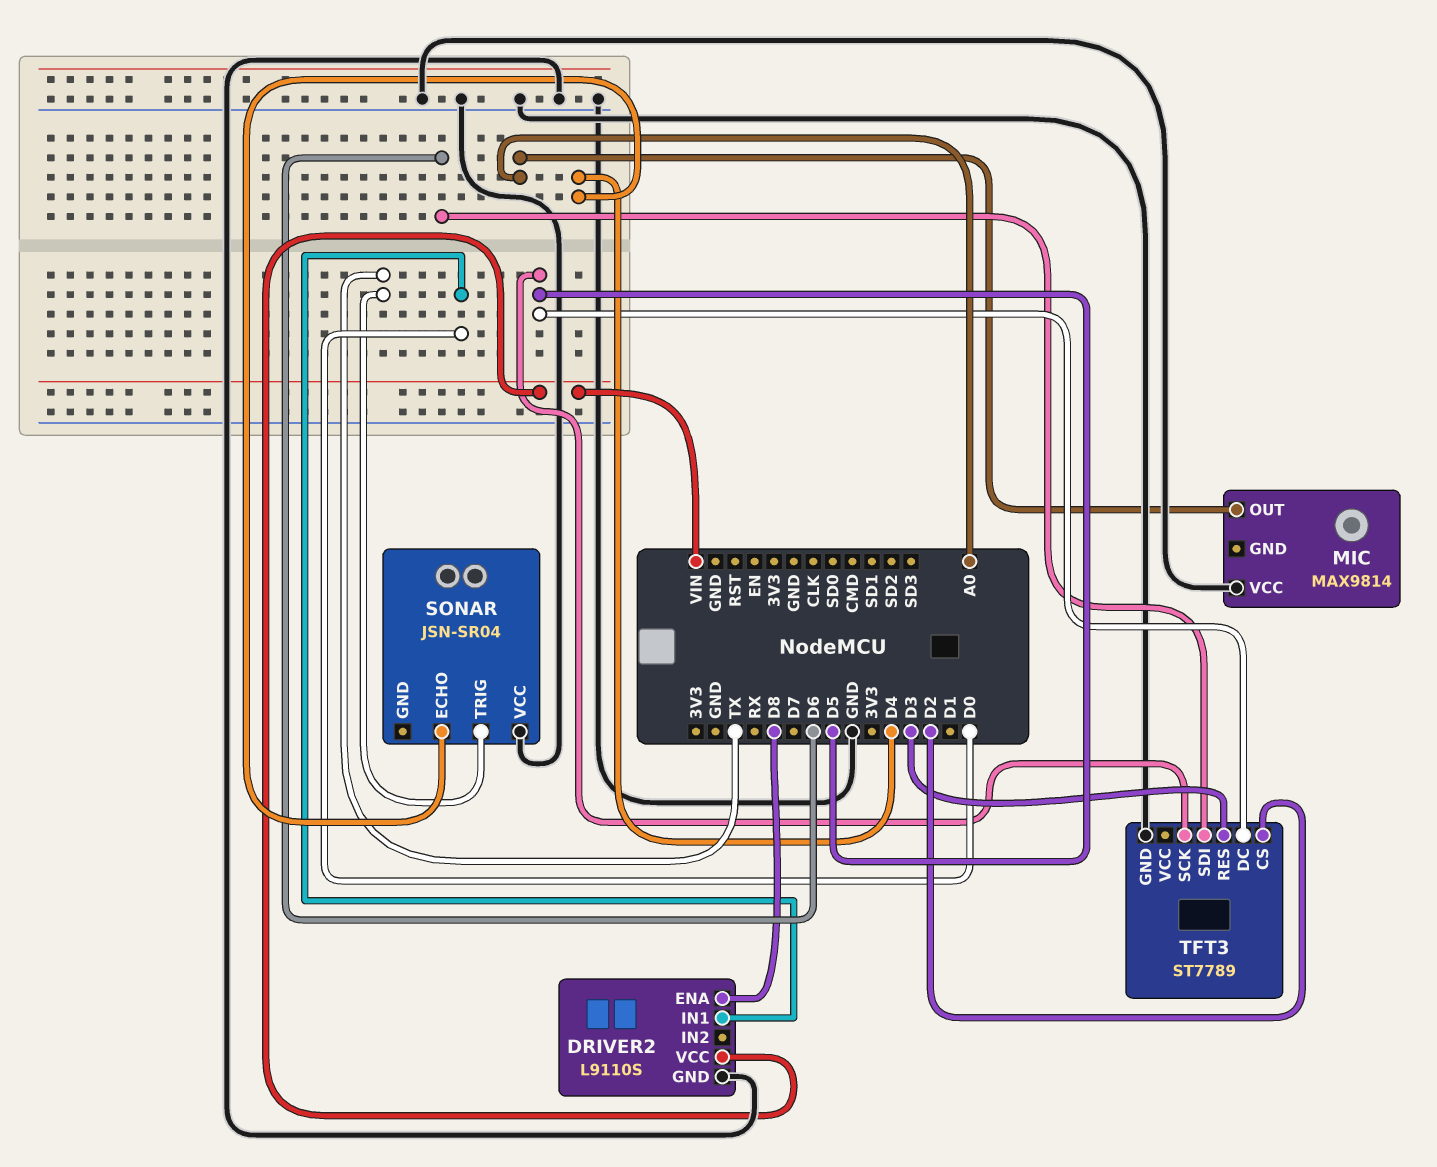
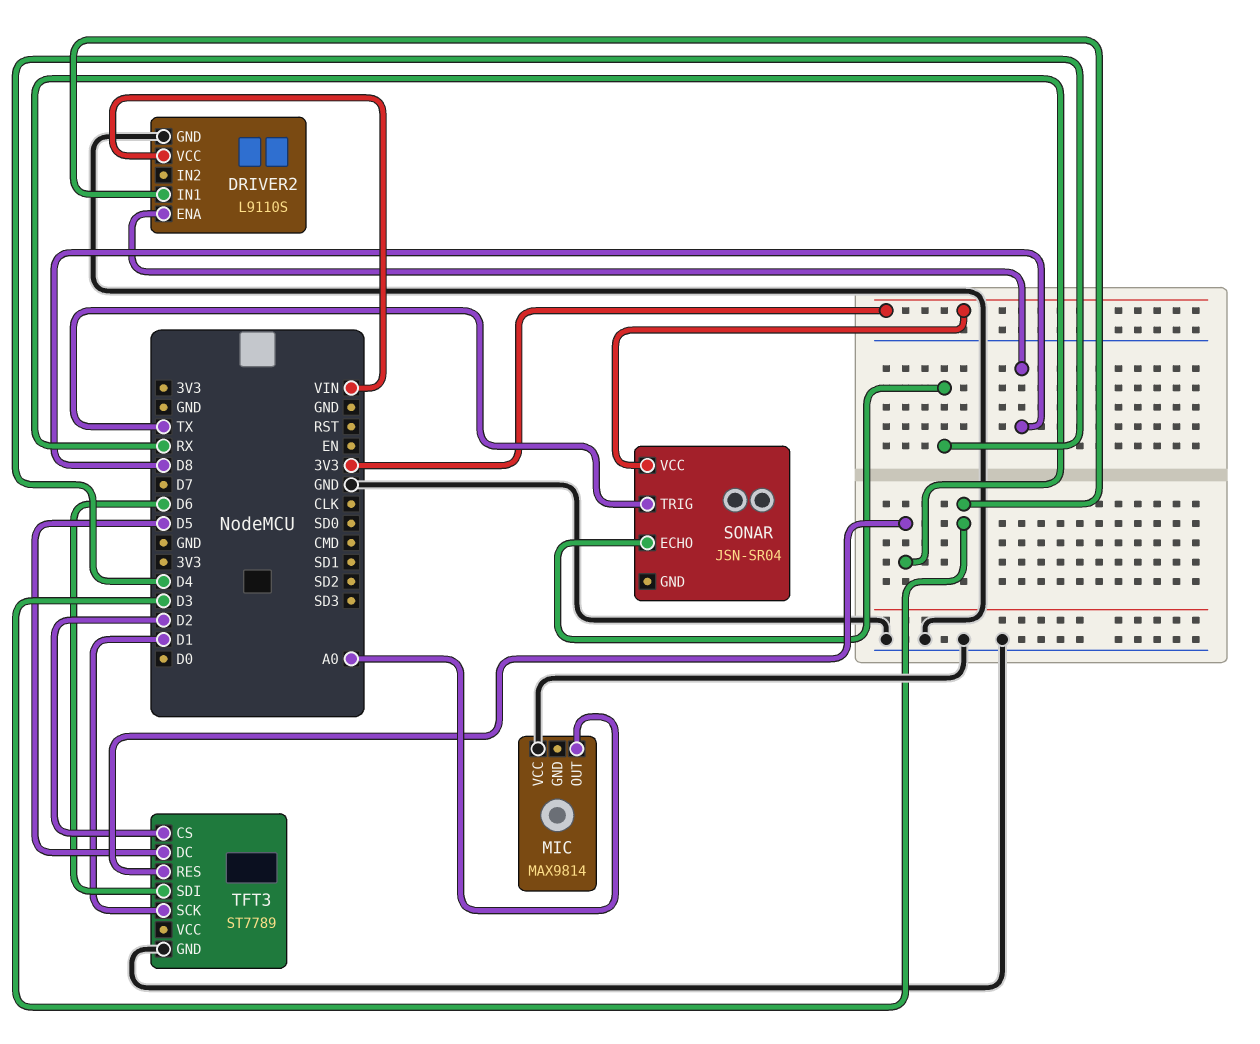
DRIVER2 pin IN1: D0 -> D3
SONAR pin VCC: GND -> 3V3
TFT3 pin RES: D3 -> RX
TFT3 pin SCK: D5 -> D1

